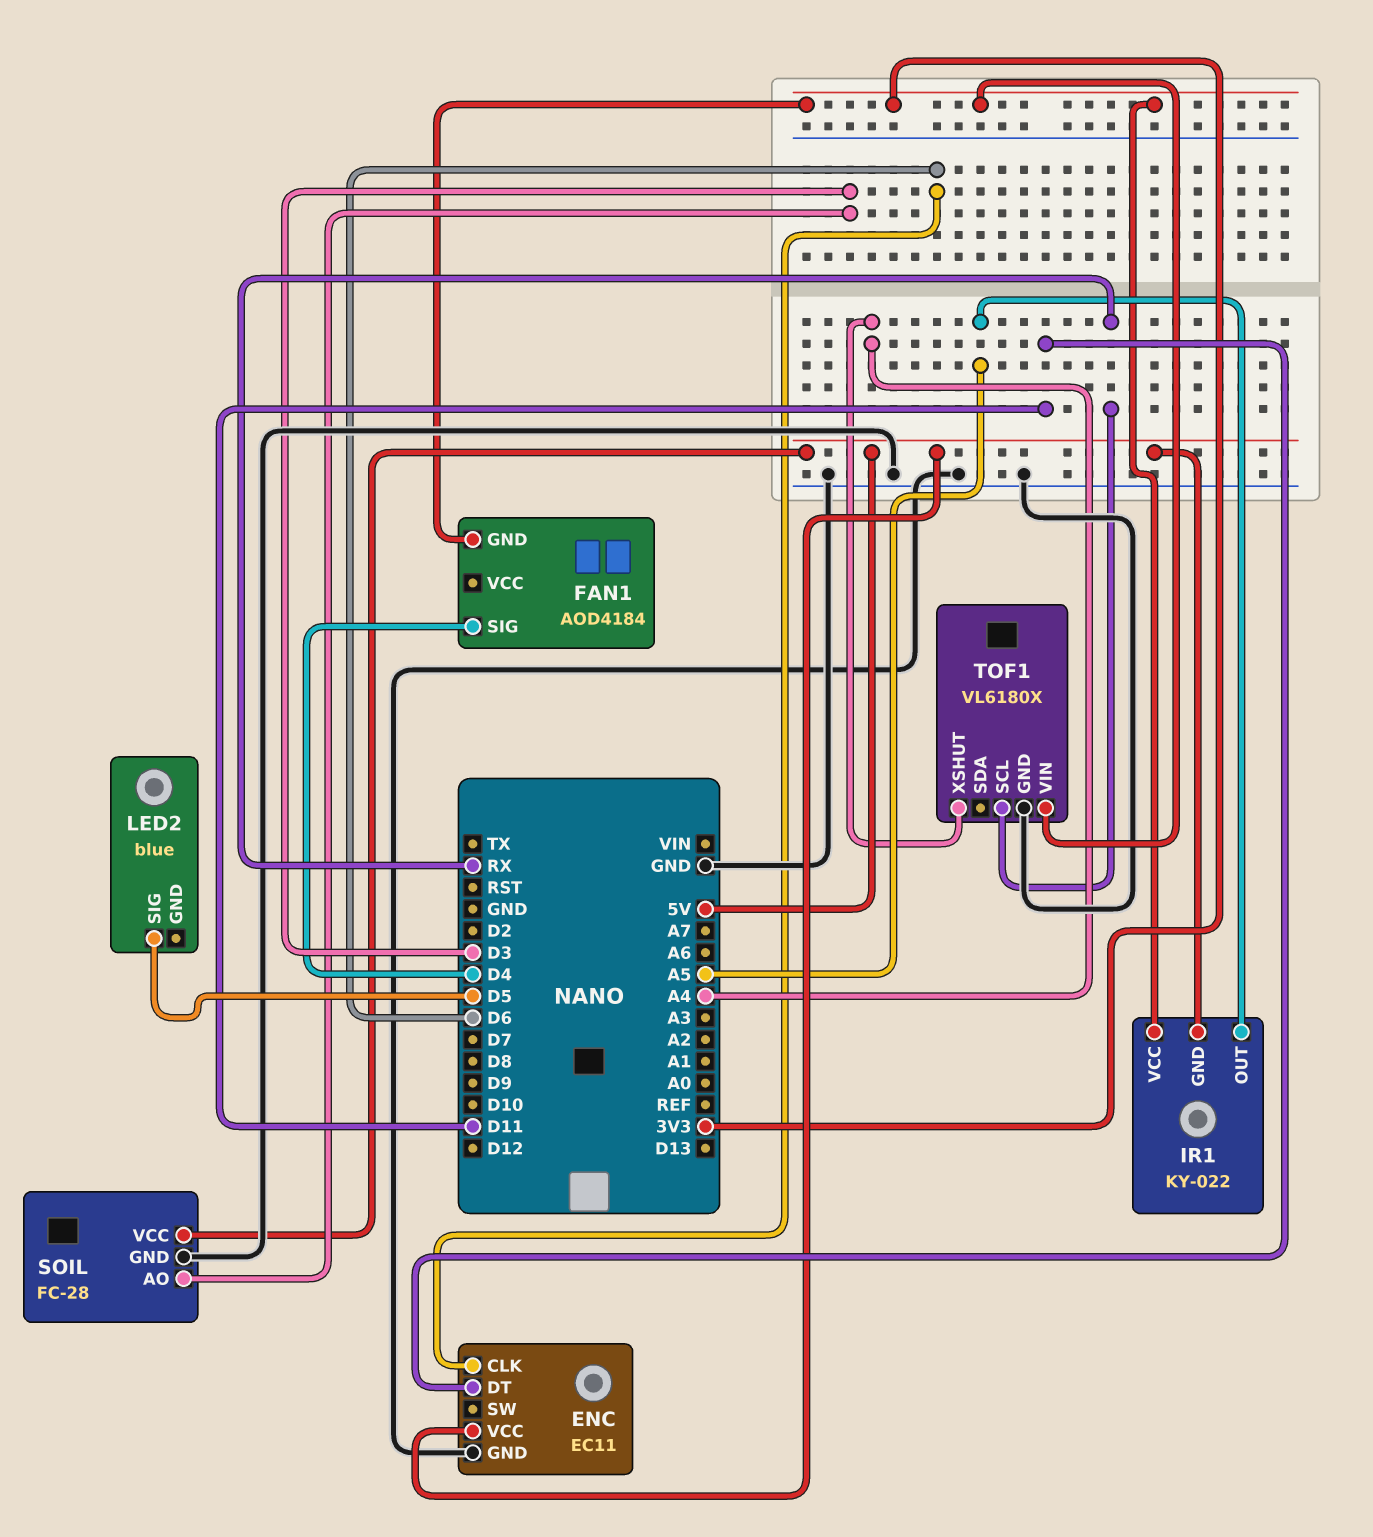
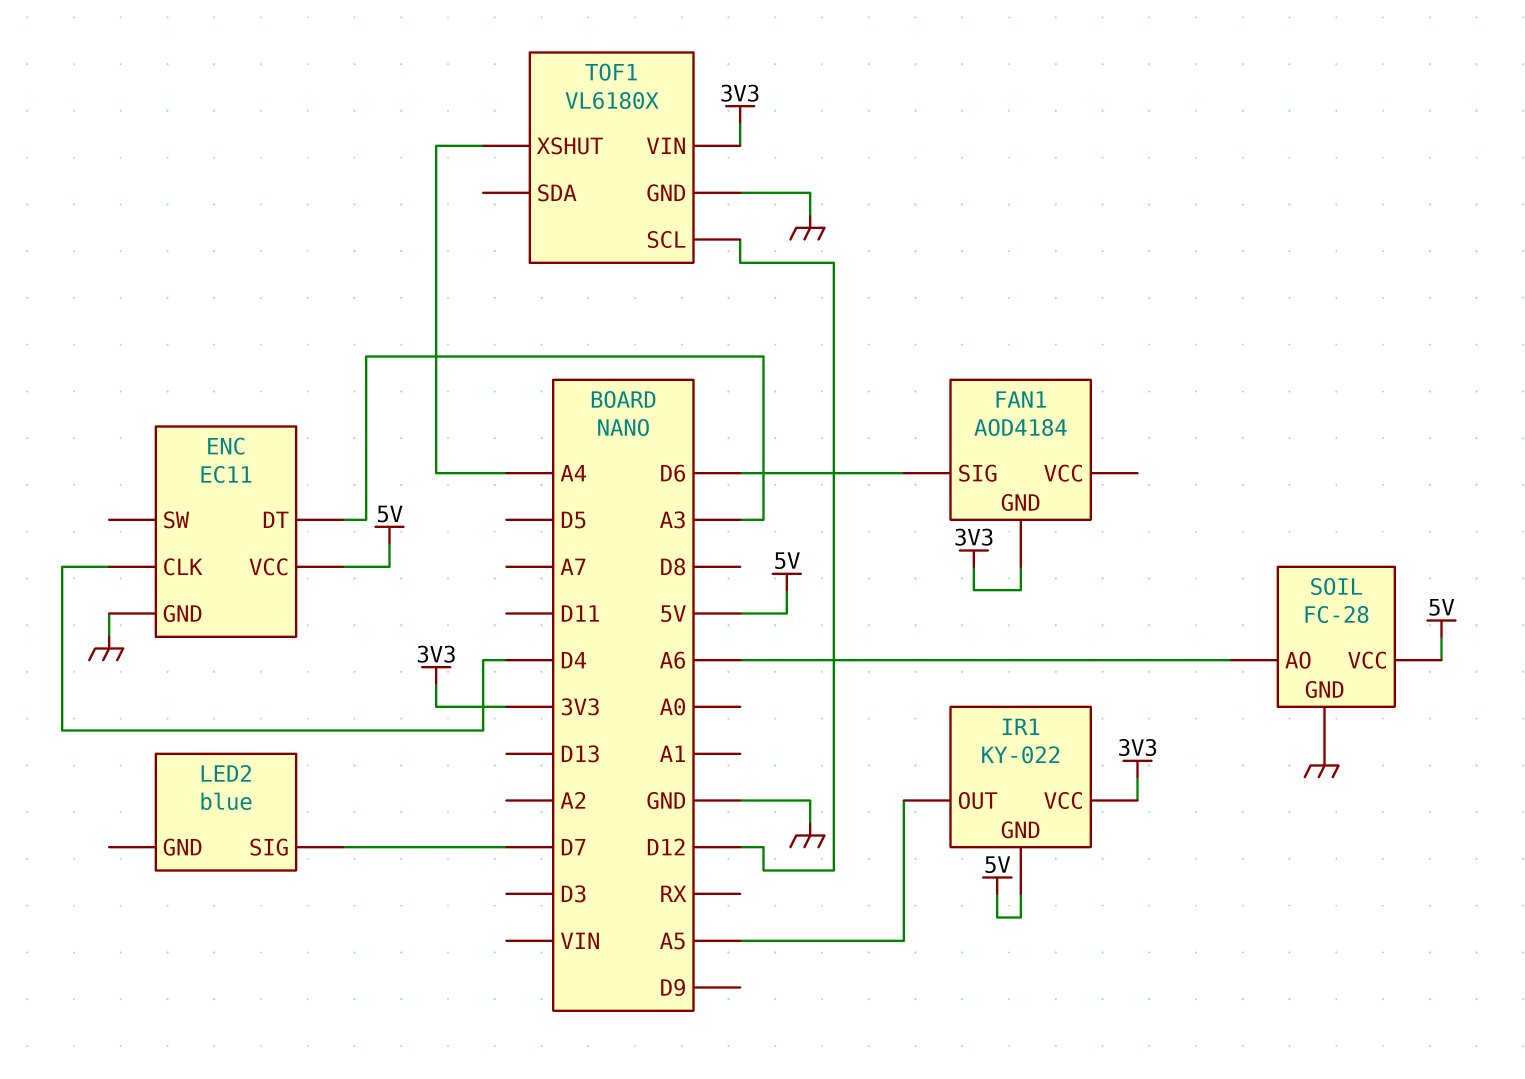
ENC pin CLK: D6 -> D4
ENC pin DT: D11 -> A3
FAN1 pin SIG: D4 -> D6
LED2 pin SIG: D5 -> D7
SOIL pin AO: D3 -> A6
TOF1 pin SCL: RX -> D12

